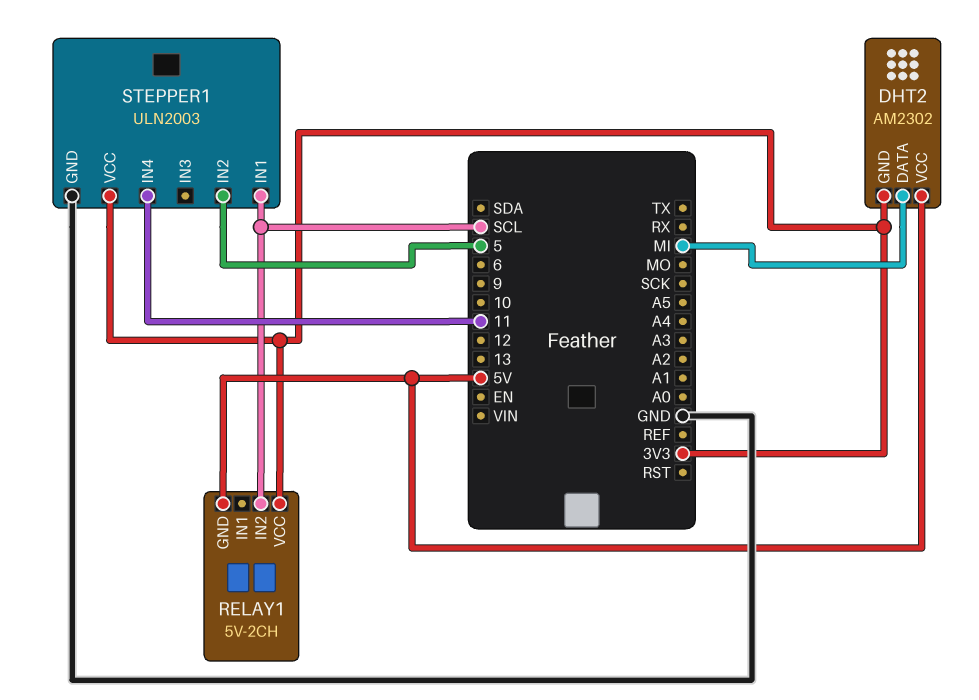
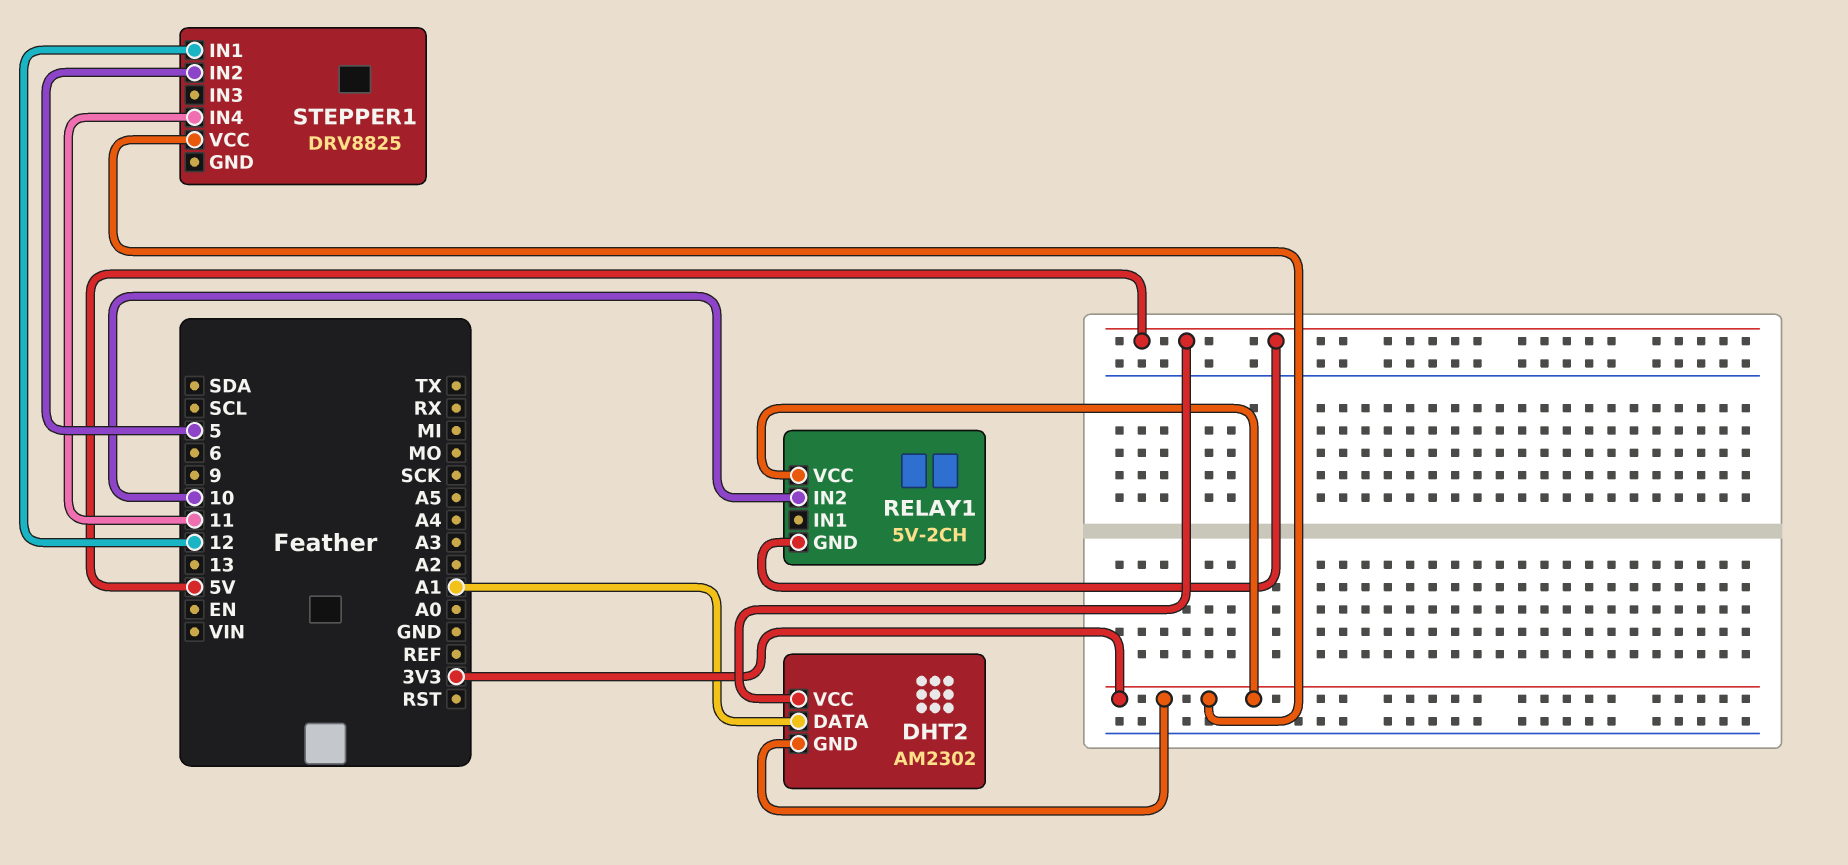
DHT2 pin DATA: MI -> A1
RELAY1 pin IN2: SCL -> 10
STEPPER1: ULN2003 -> DRV8825
STEPPER1 pin GND: GND -> none
STEPPER1 pin IN1: SCL -> 12

